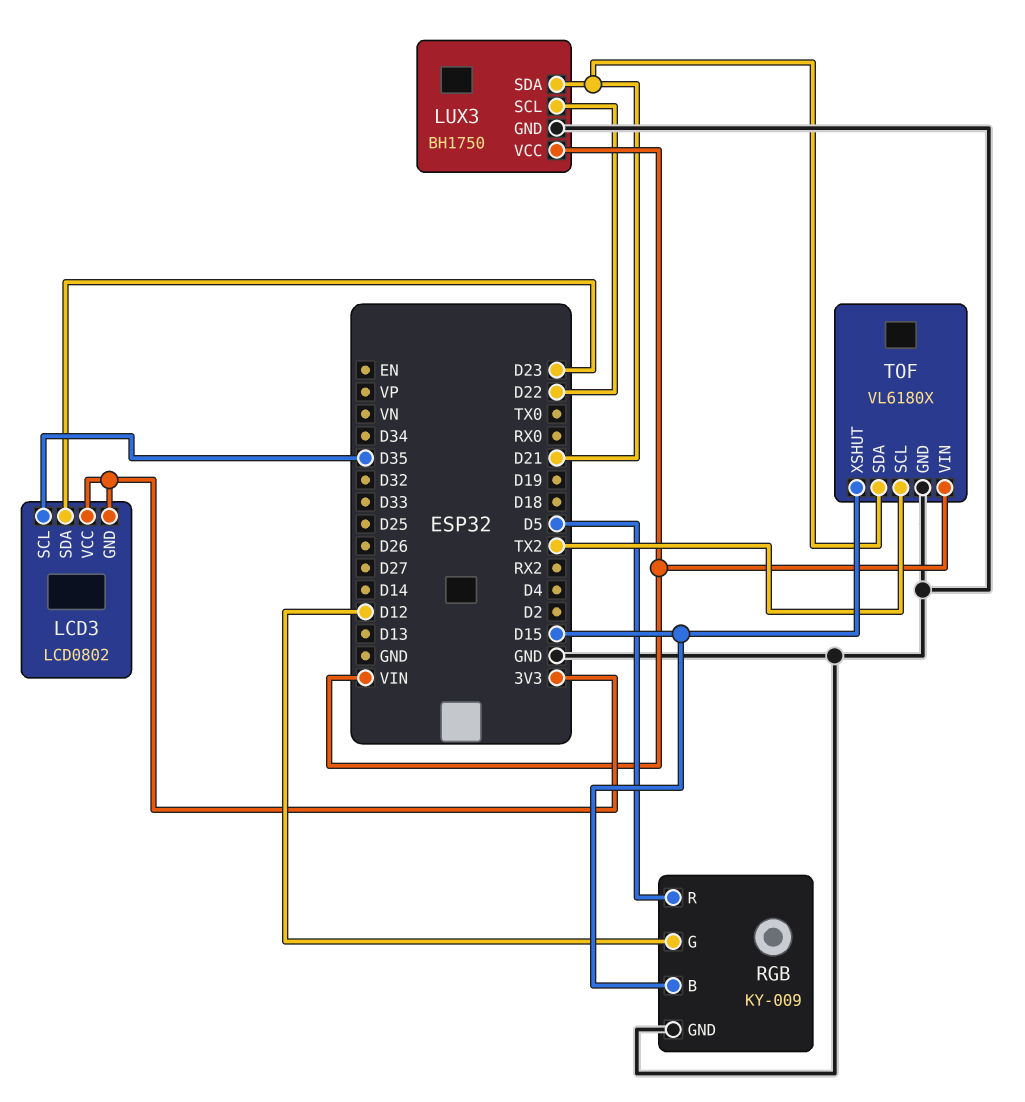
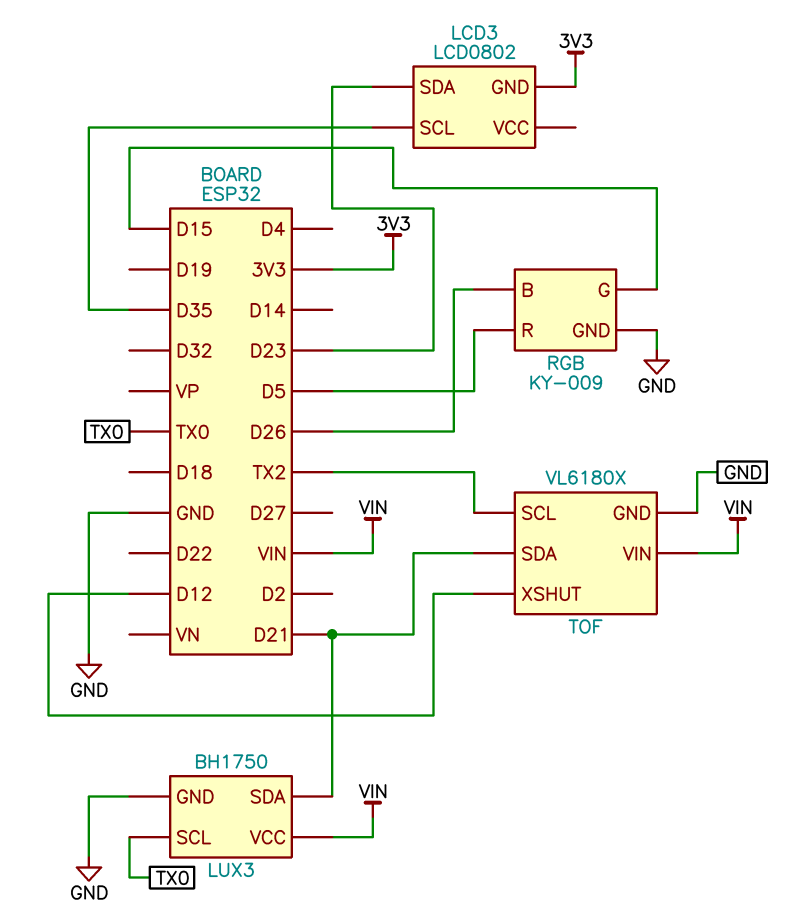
LCD3 pin VCC: 3V3 -> none
LUX3 pin SCL: D22 -> TX0
RGB pin B: D15 -> D26
RGB pin G: D12 -> D15
TOF pin XSHUT: D15 -> D12

